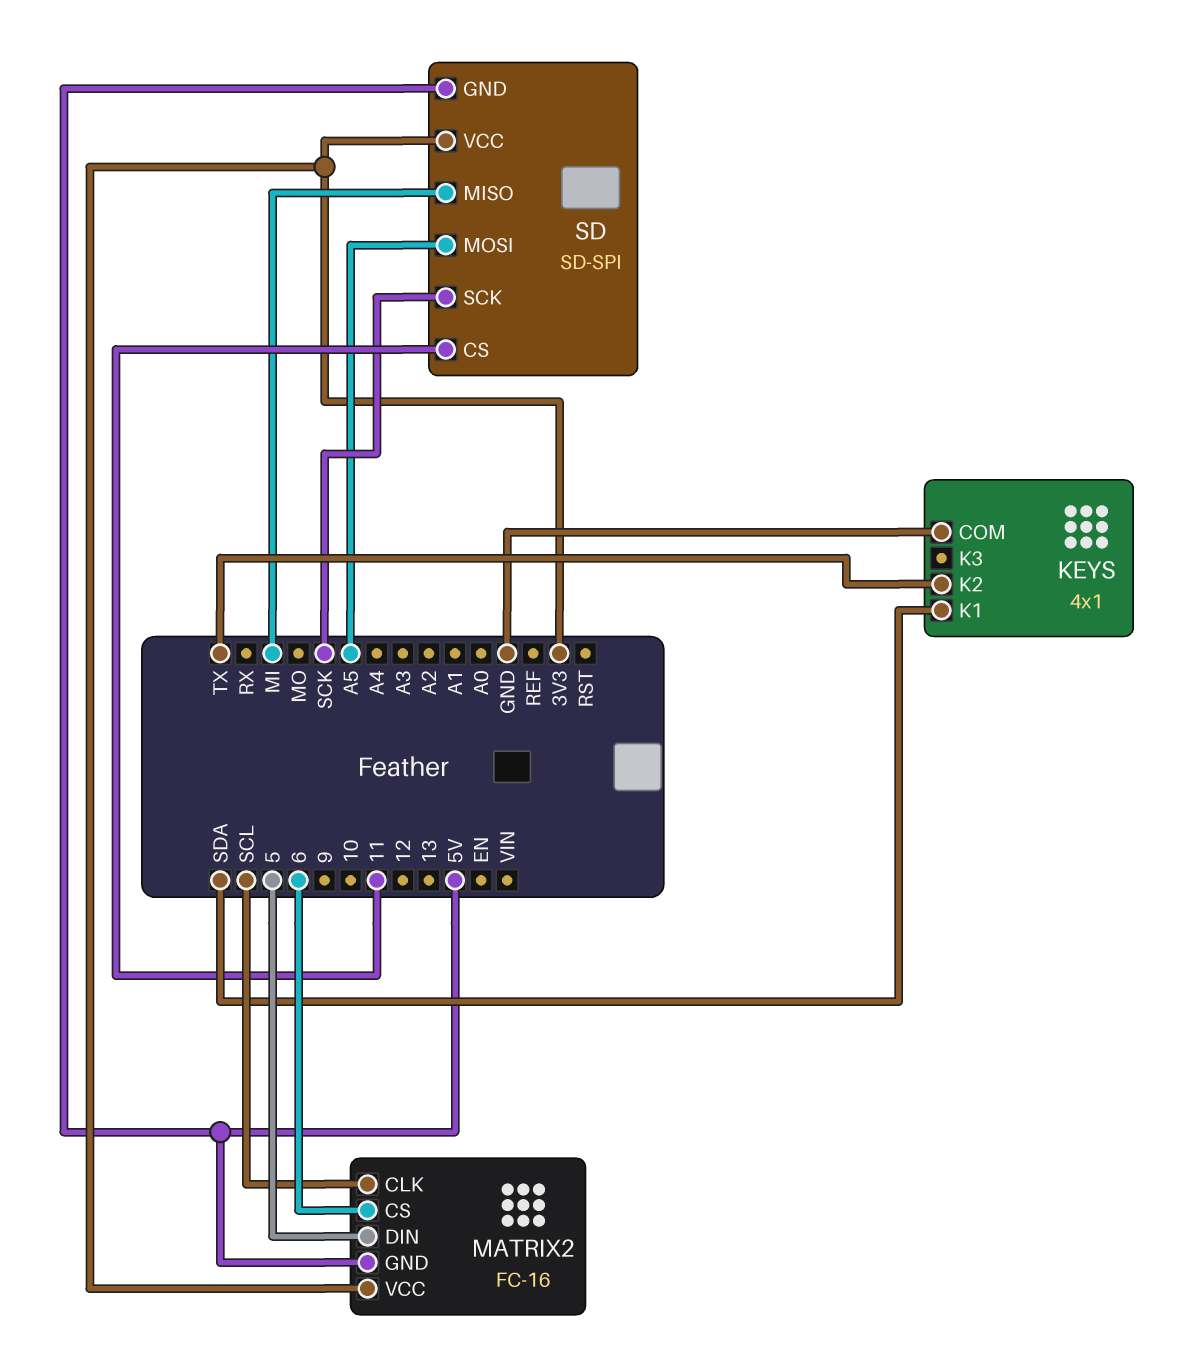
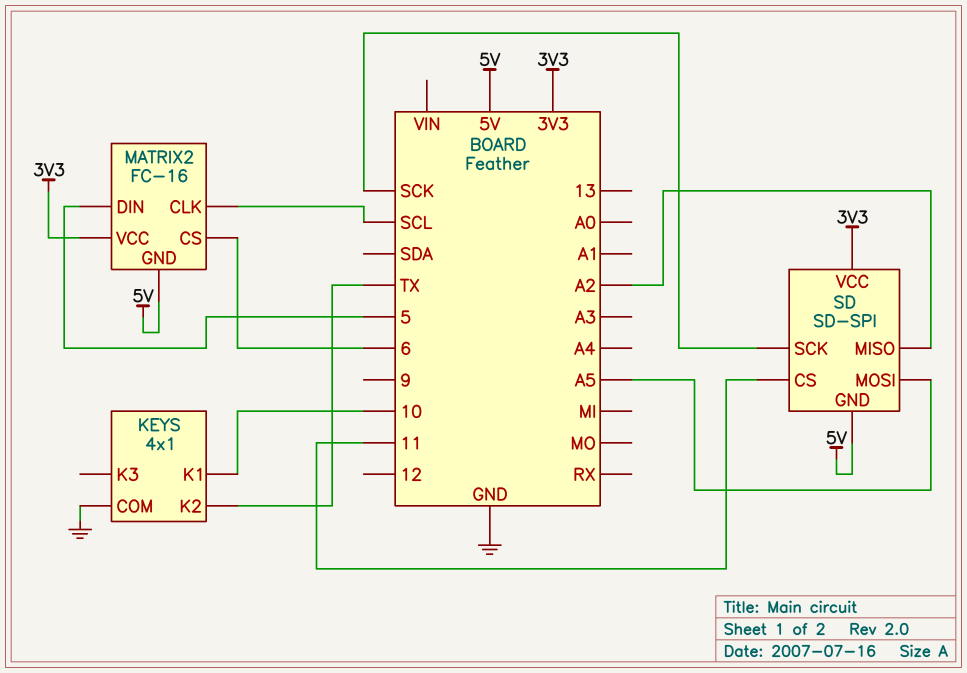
KEYS pin K1: SDA -> 10
SD pin MISO: MI -> A2

